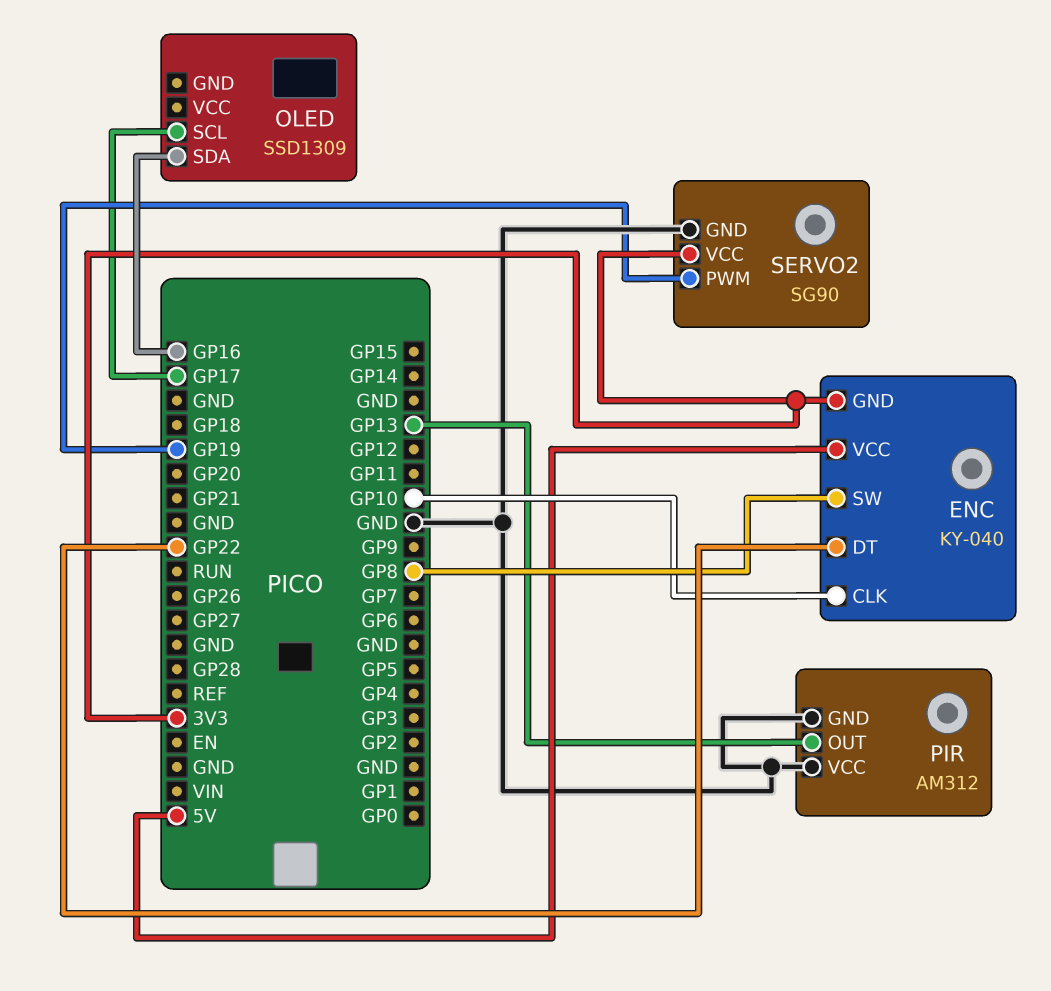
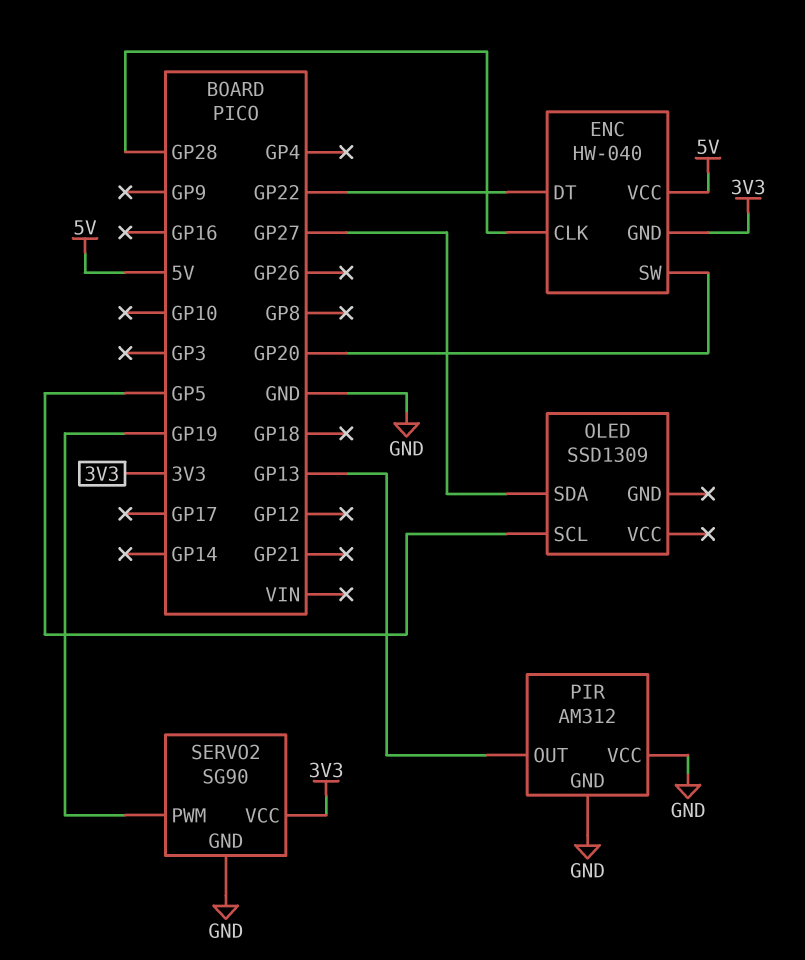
ENC: KY-040 -> HW-040
ENC pin CLK: GP10 -> GP28
ENC pin SW: GP8 -> GP20
OLED pin SCL: GP17 -> GP5
OLED pin SDA: GP16 -> GP27

